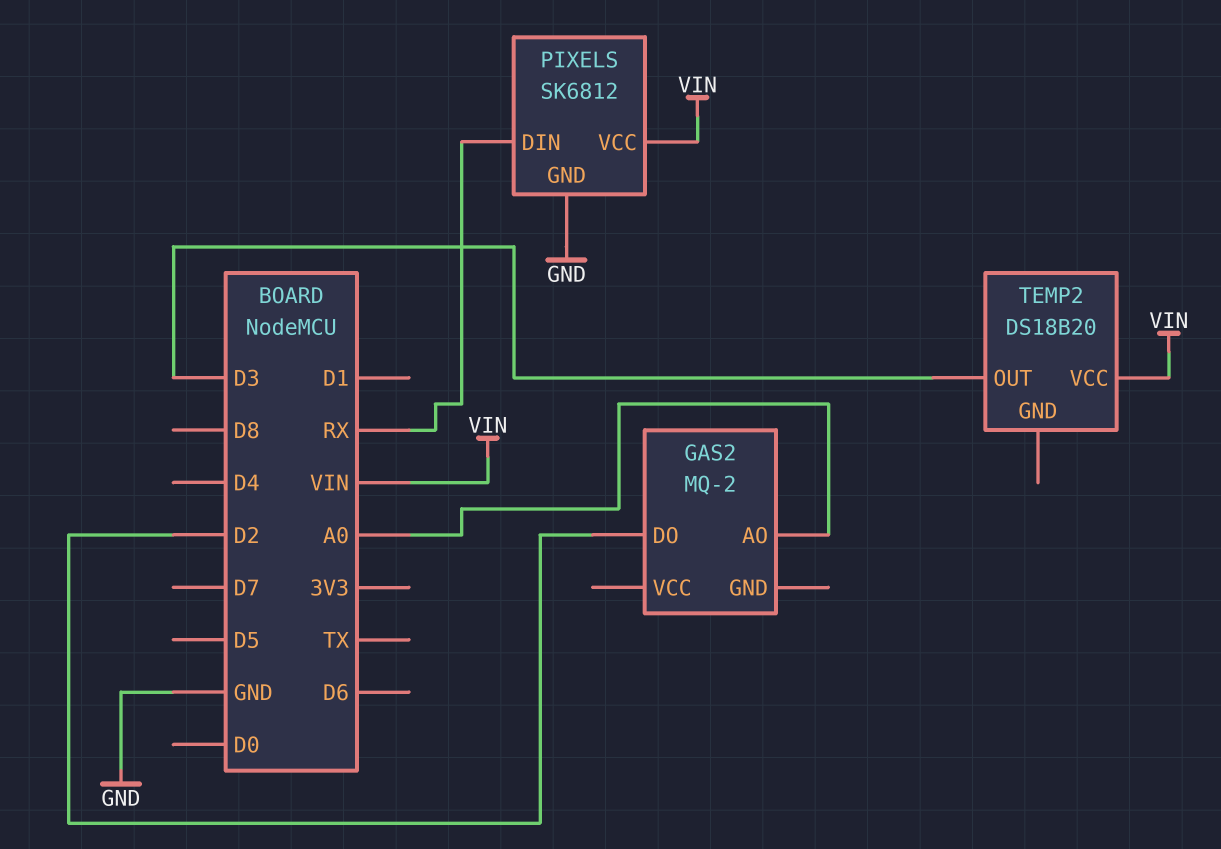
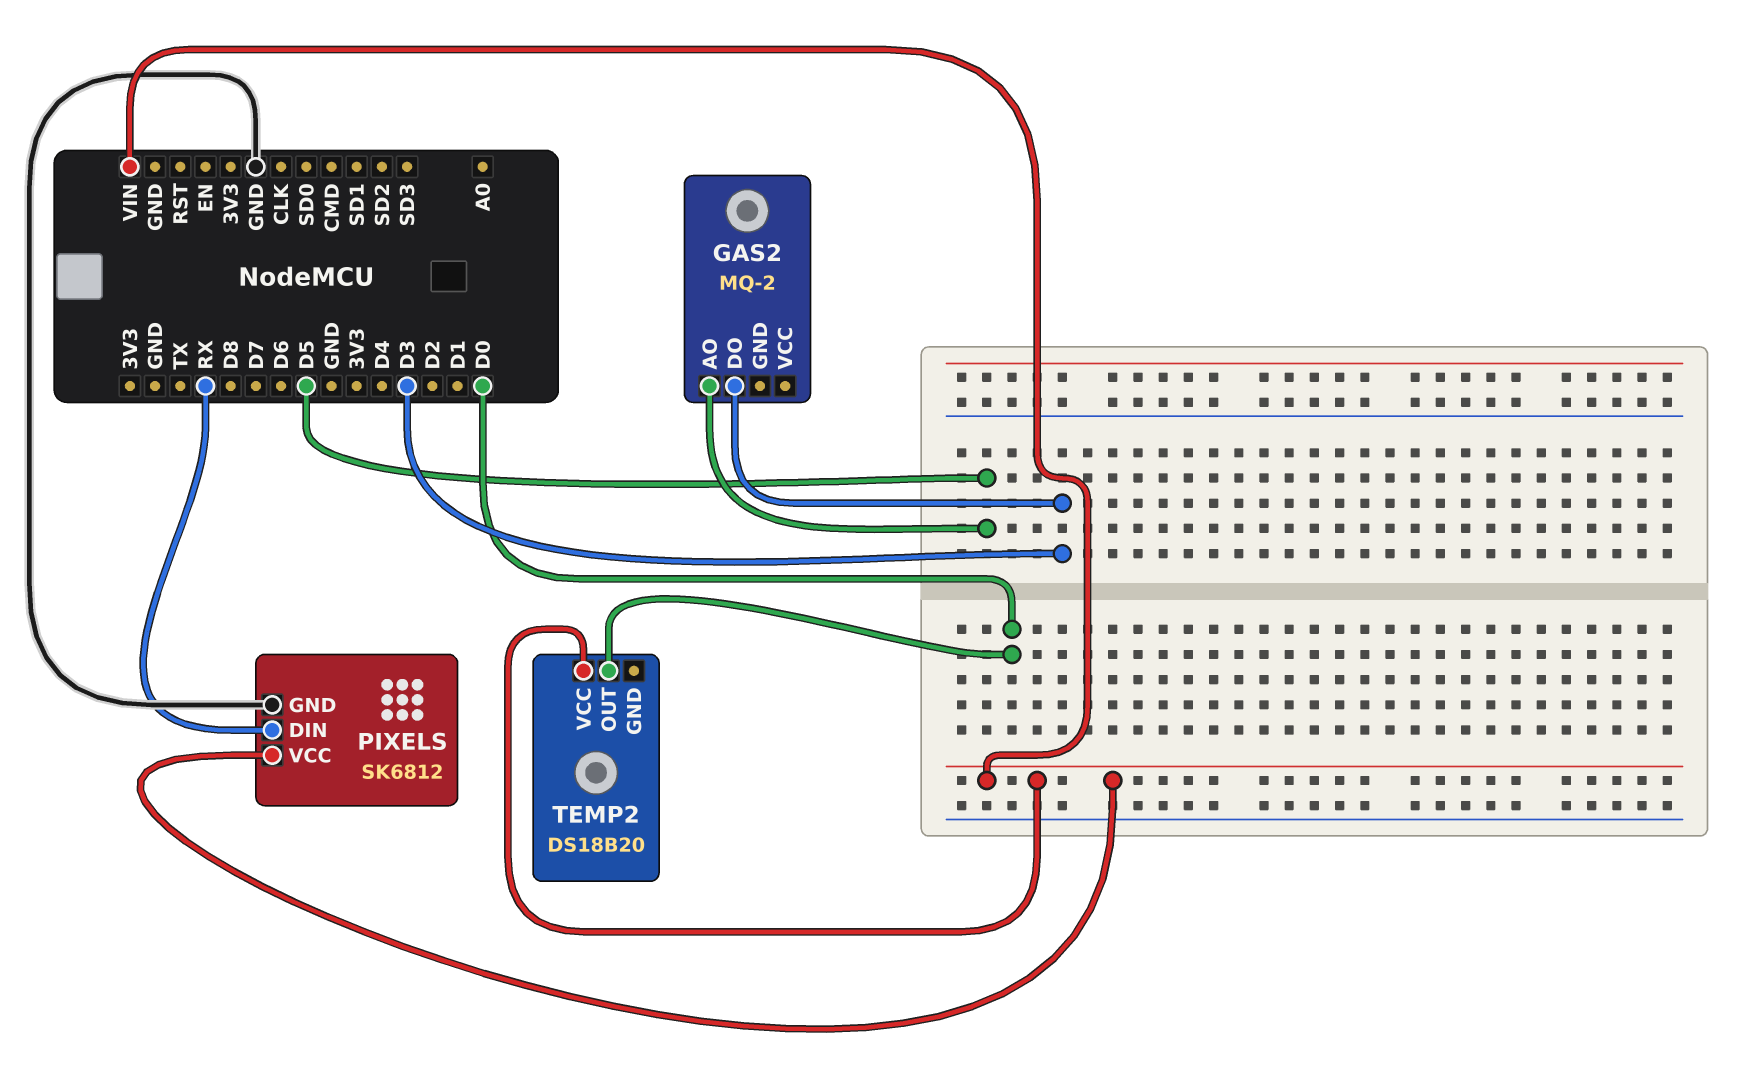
GAS2 pin AO: A0 -> D5
GAS2 pin DO: D2 -> D3
TEMP2 pin OUT: D3 -> D0

